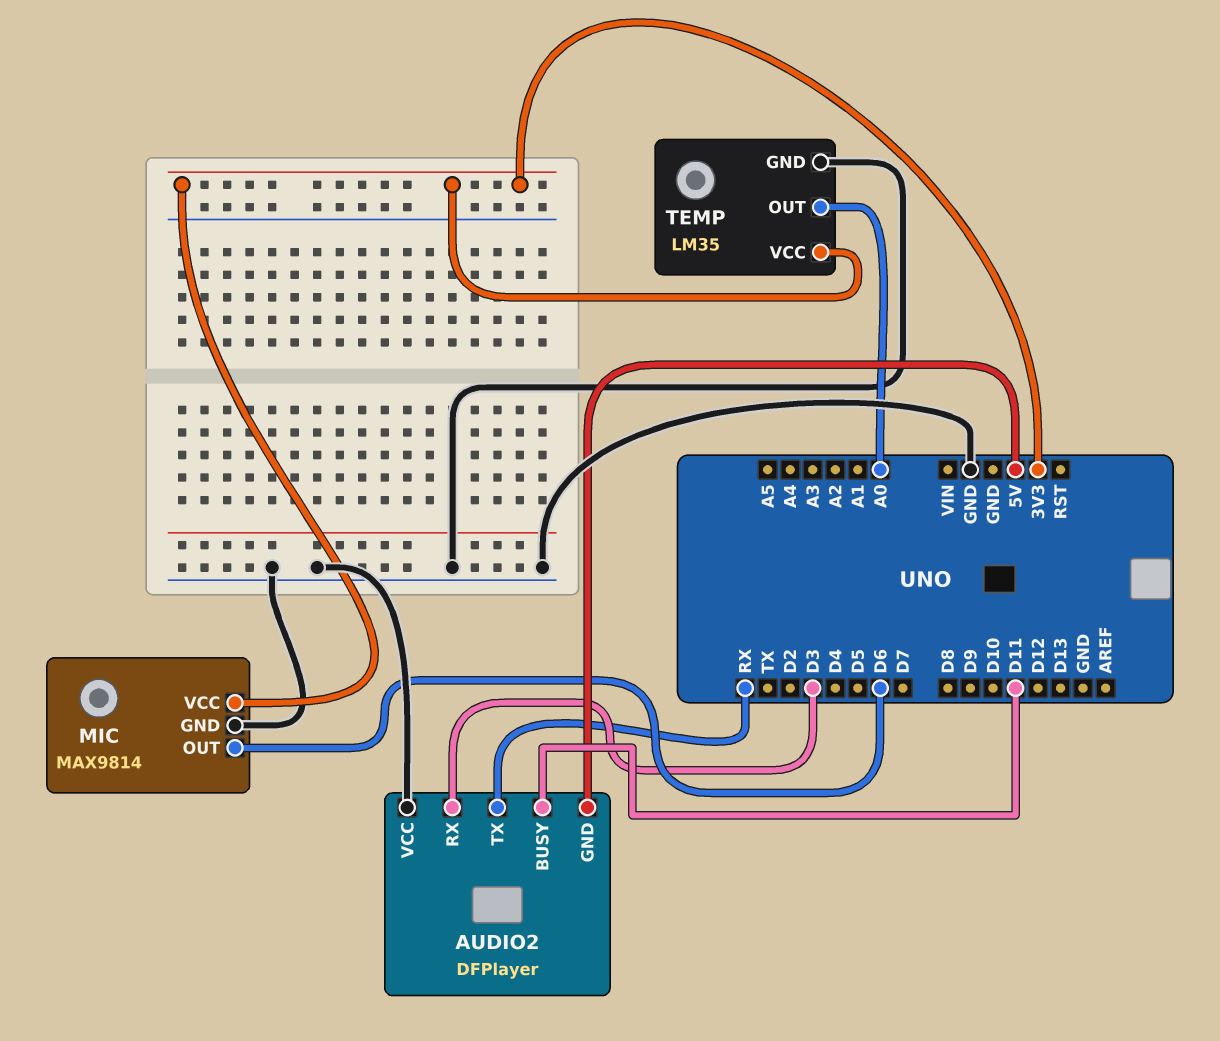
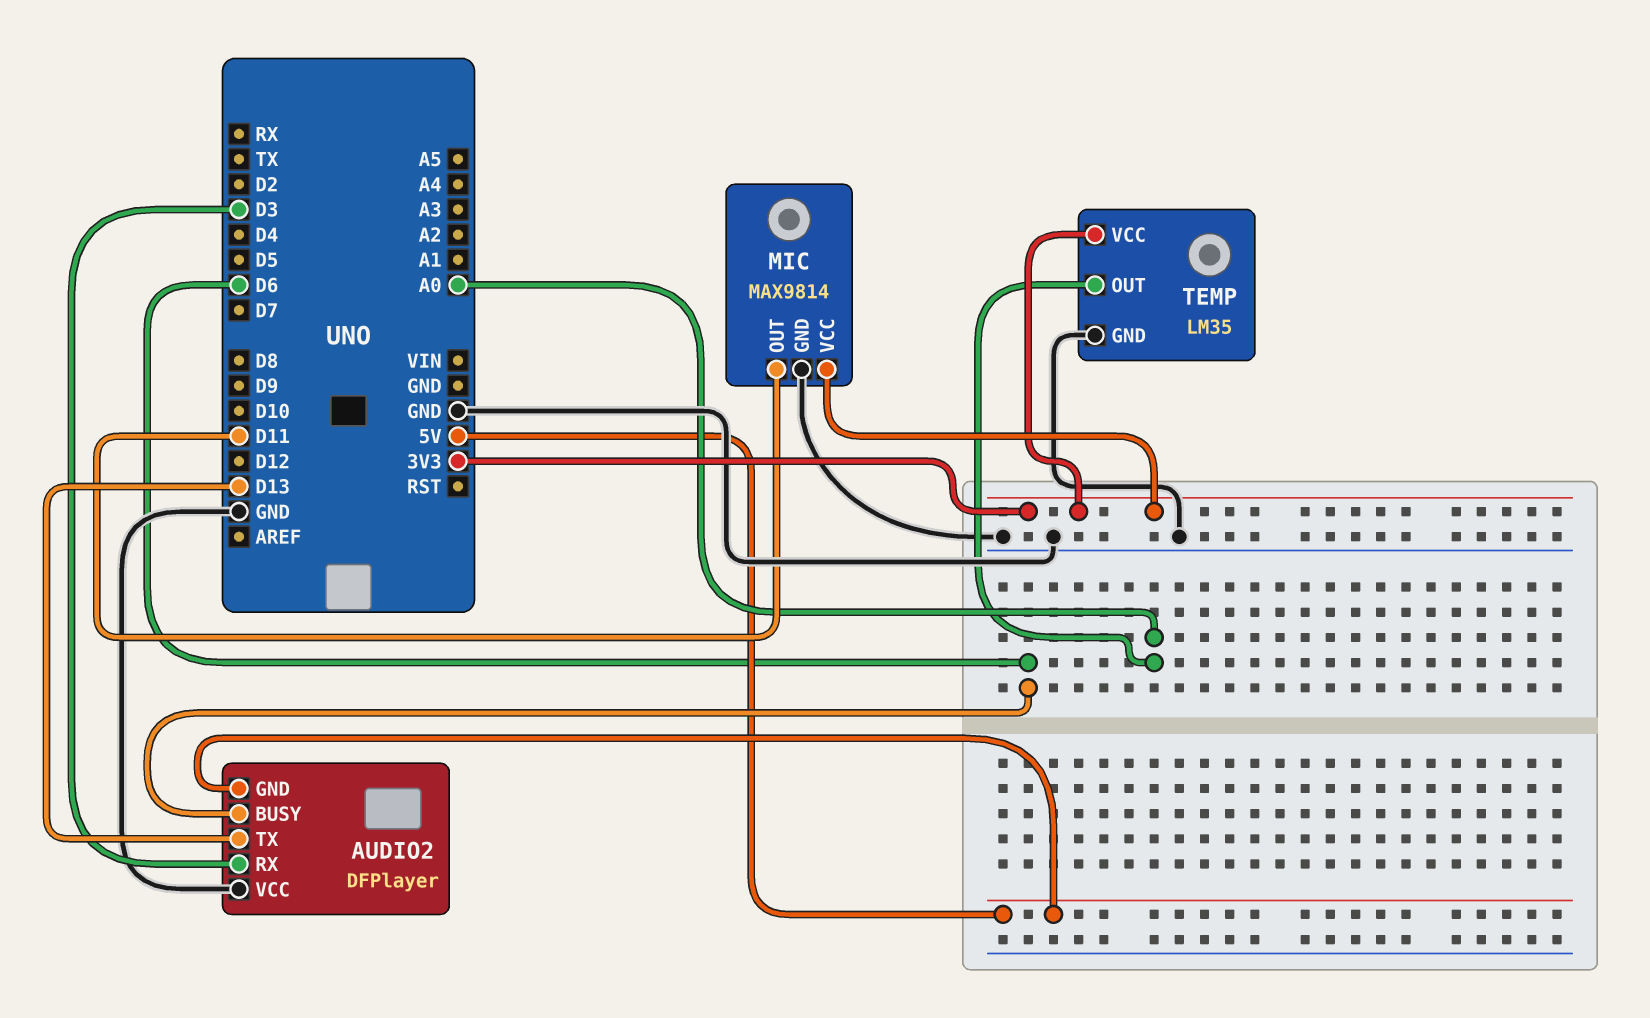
AUDIO2 pin BUSY: D11 -> D6
AUDIO2 pin TX: RX -> D13
MIC pin OUT: D6 -> D11

